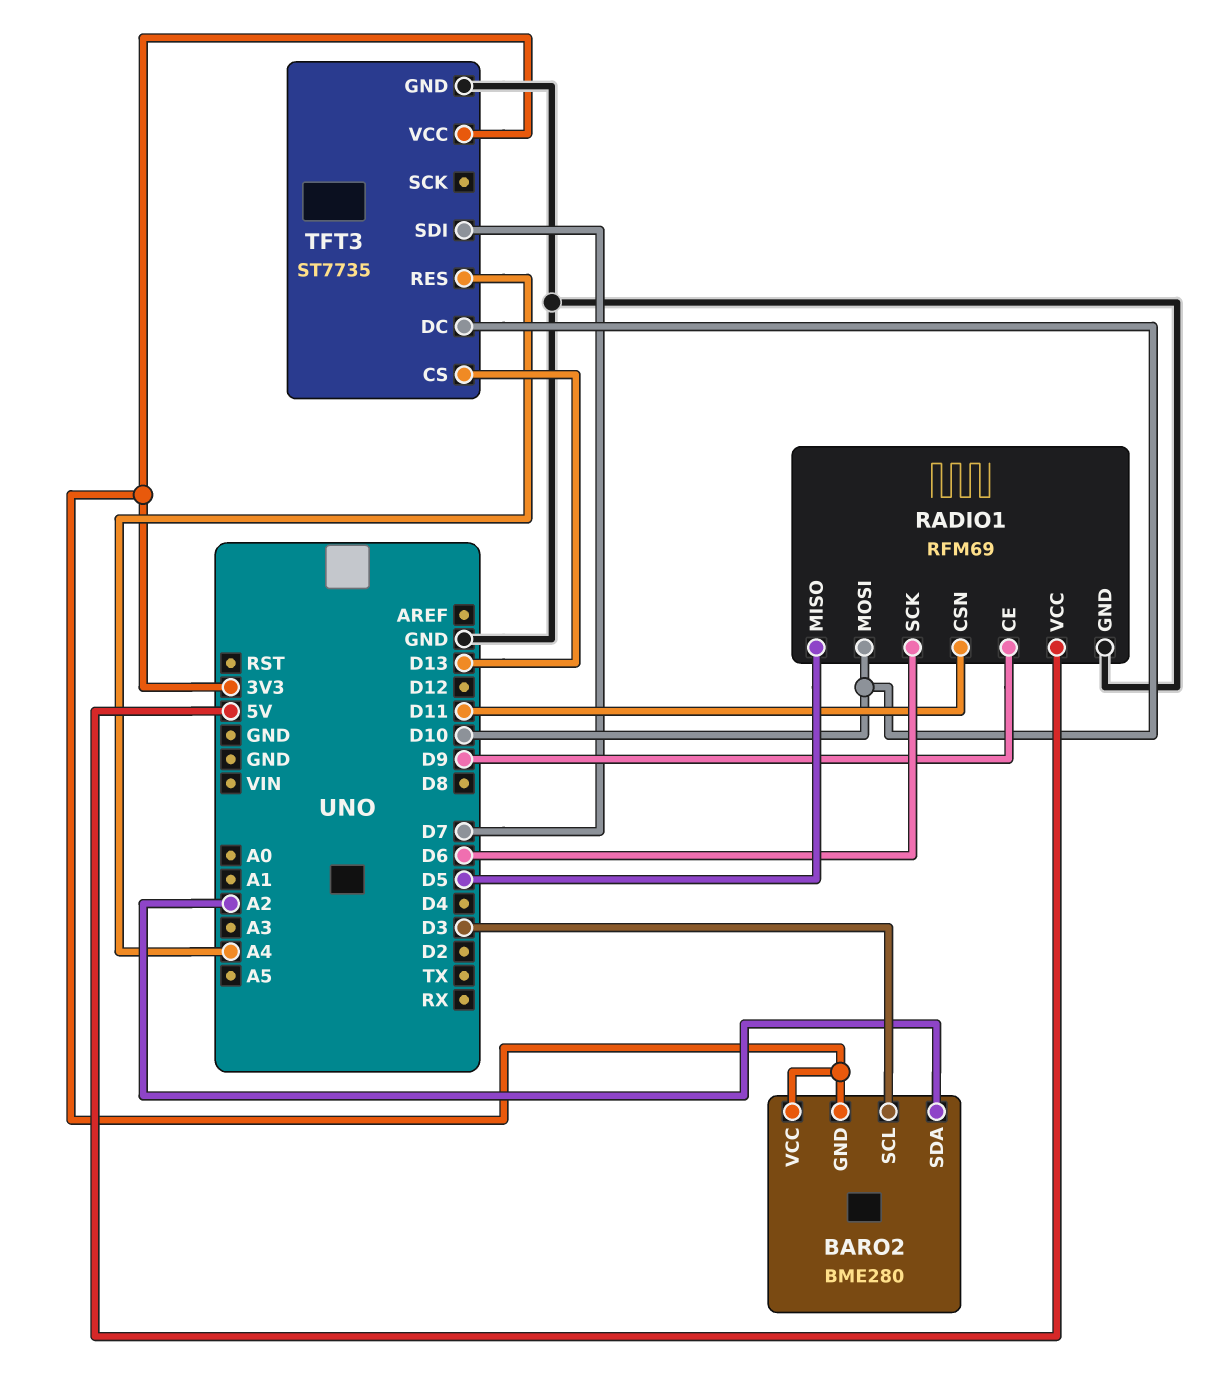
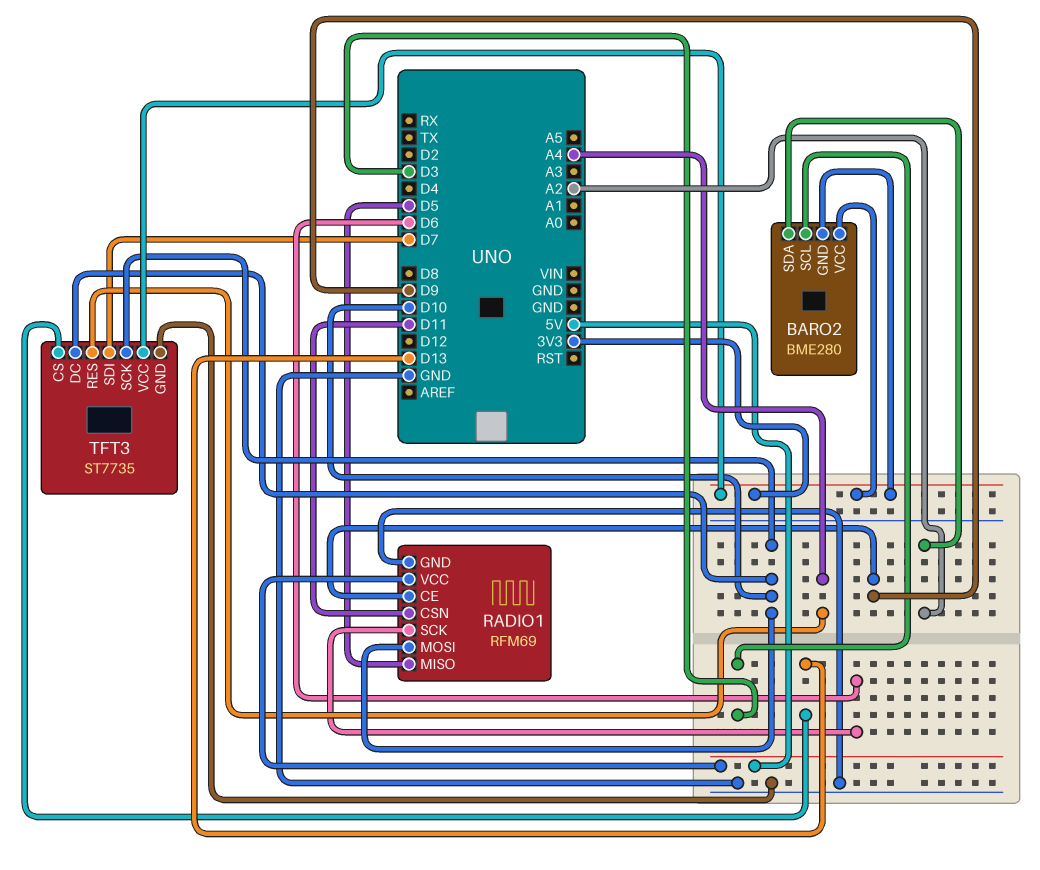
TFT3 pin SCK: none -> D10

